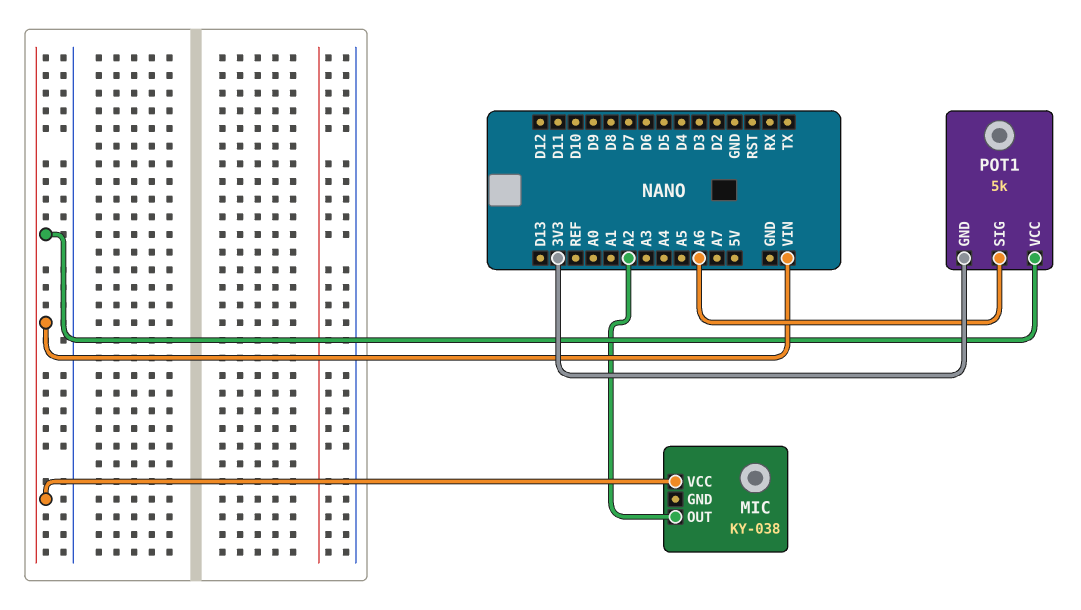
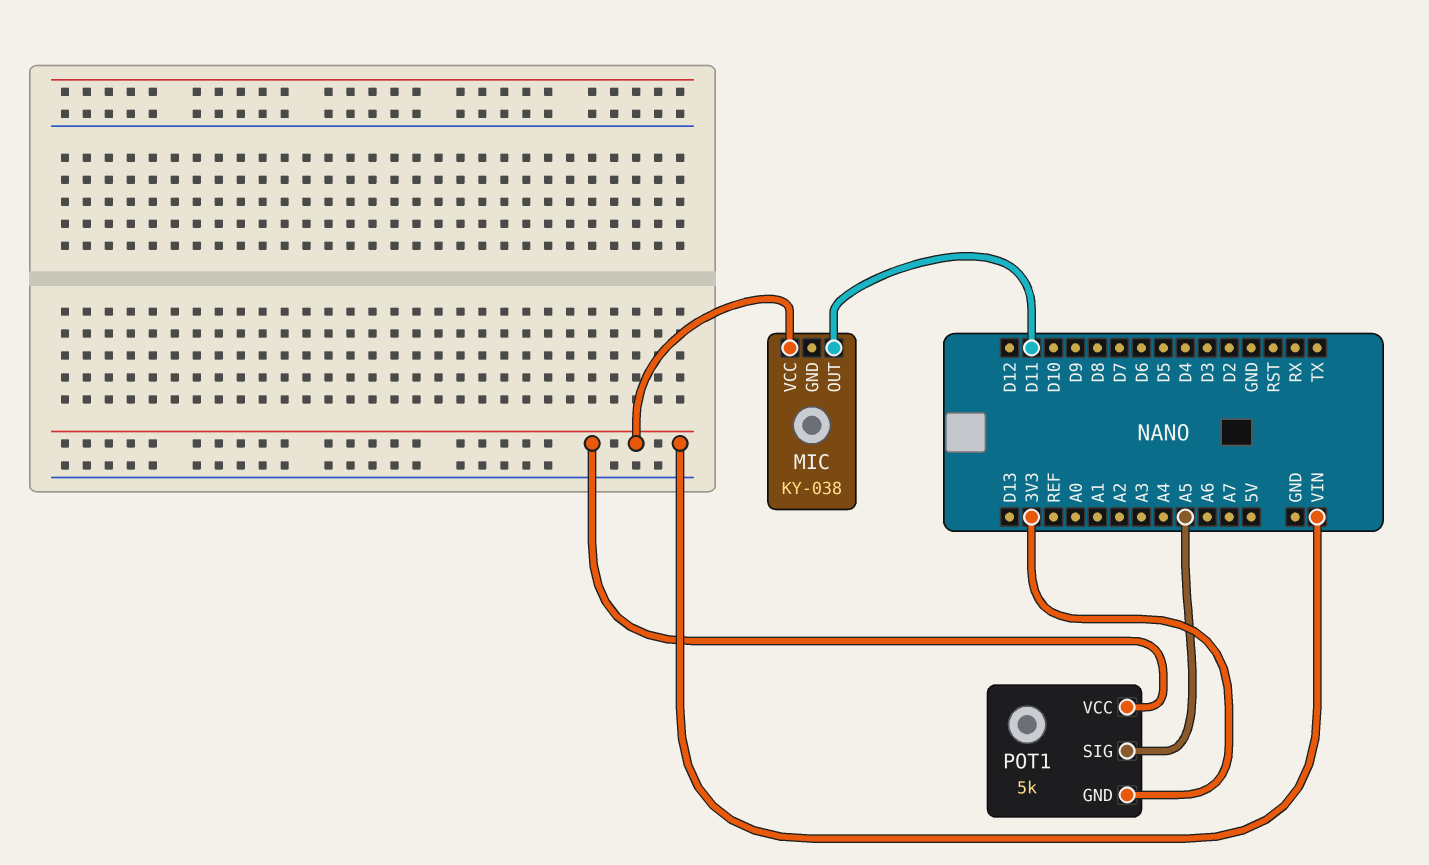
MIC pin OUT: A2 -> D11
POT1 pin SIG: A6 -> A5

